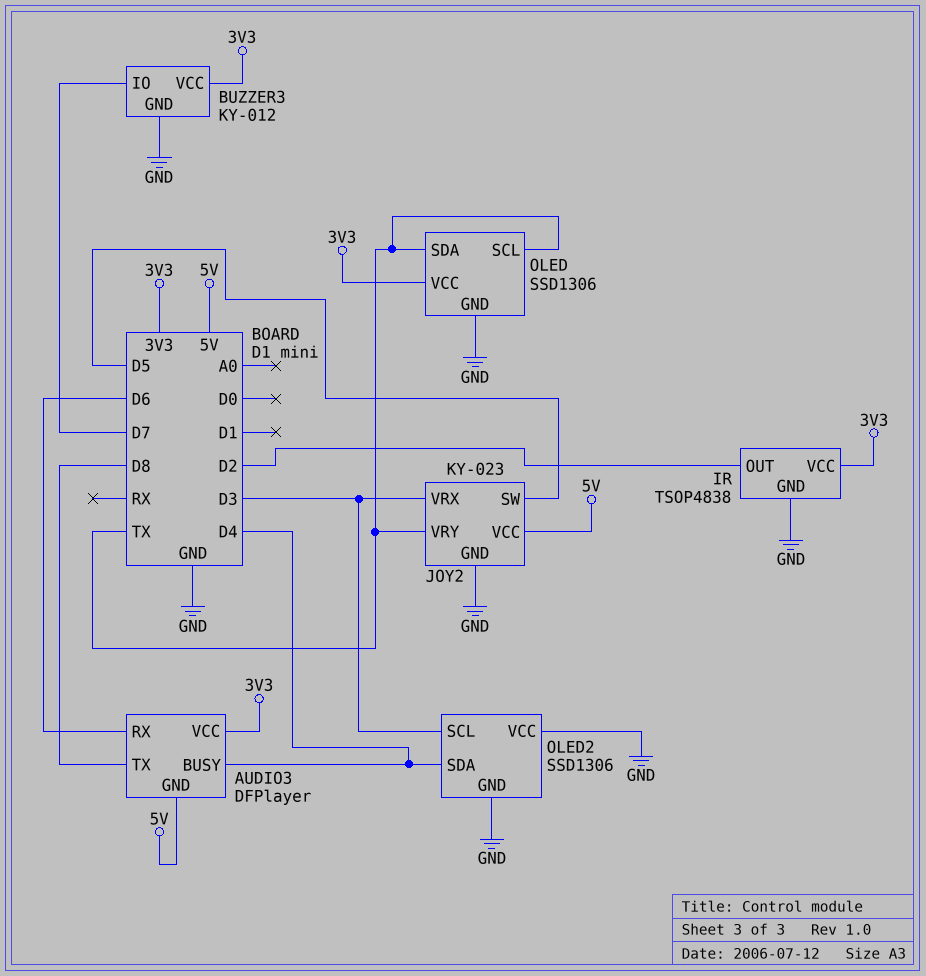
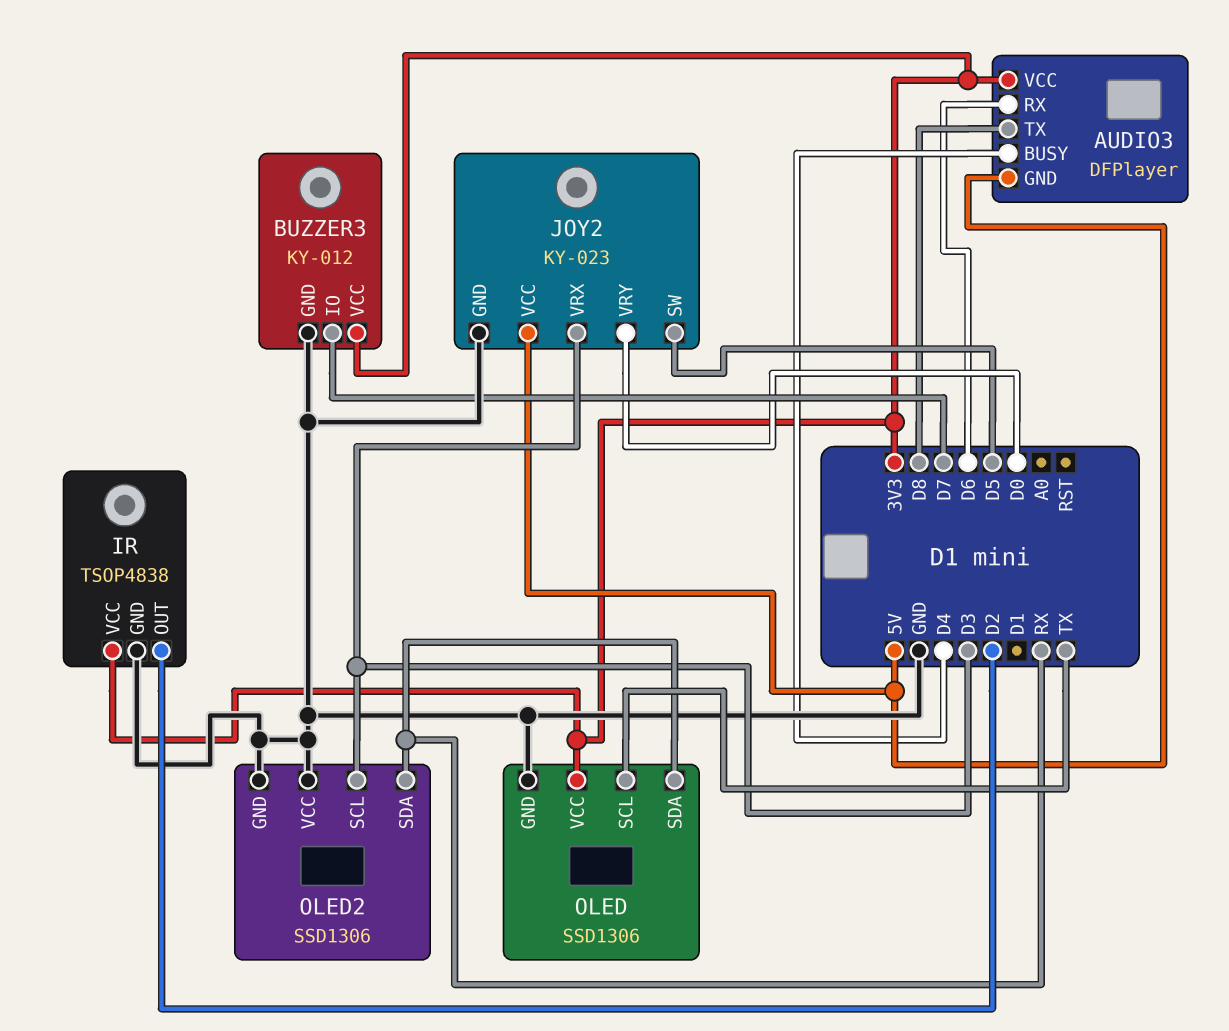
JOY2 pin VRY: TX -> D0
OLED pin SDA: TX -> RX
OLED2 pin SDA: D4 -> RX

